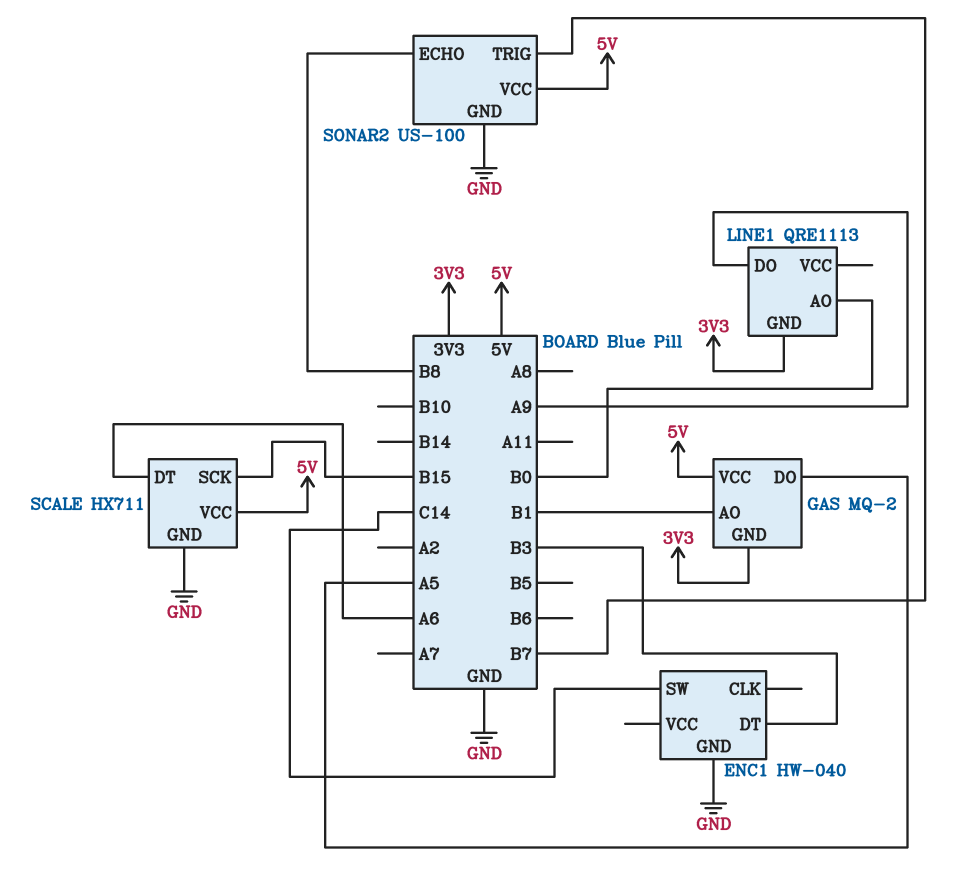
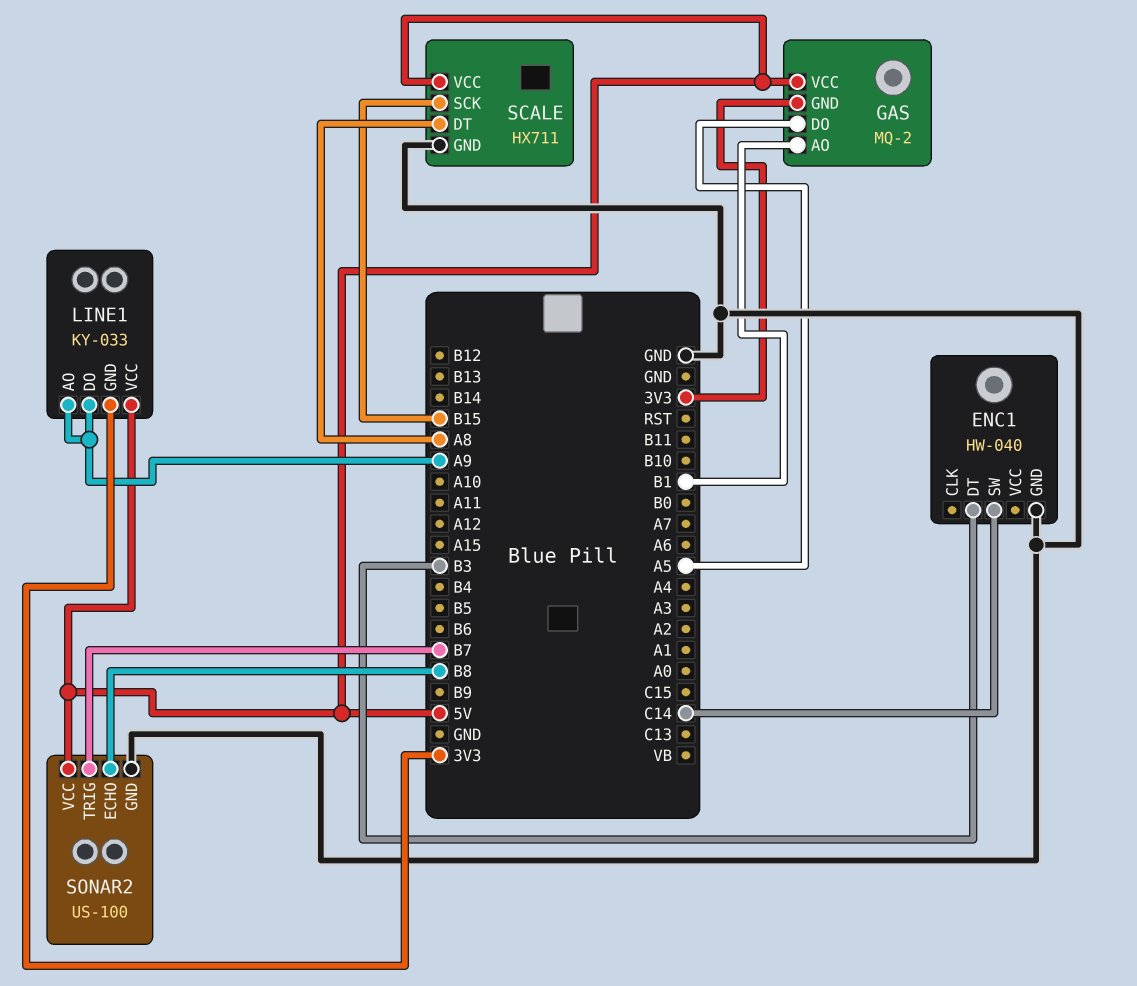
LINE1: QRE1113 -> KY-033
LINE1 pin AO: B0 -> A9
LINE1 pin VCC: none -> 5V
SCALE pin DT: A6 -> A8

